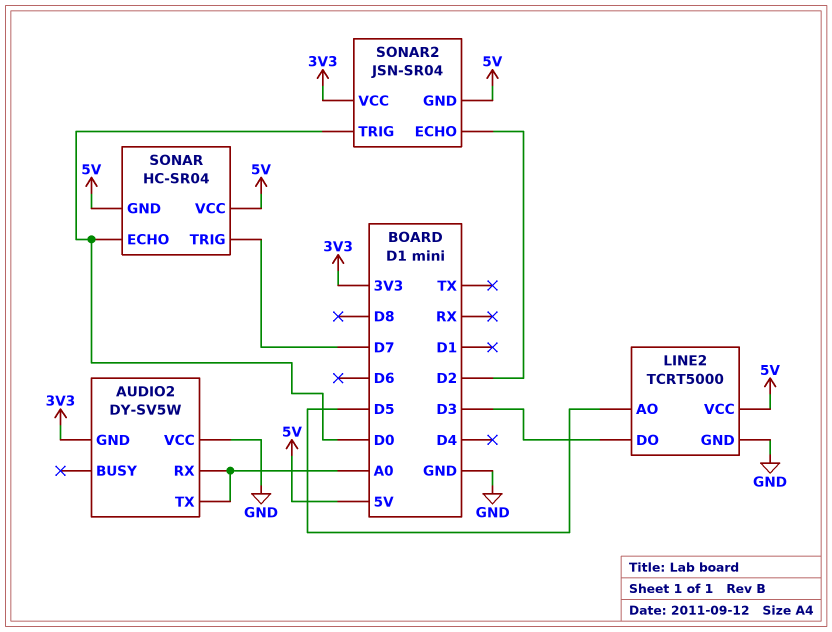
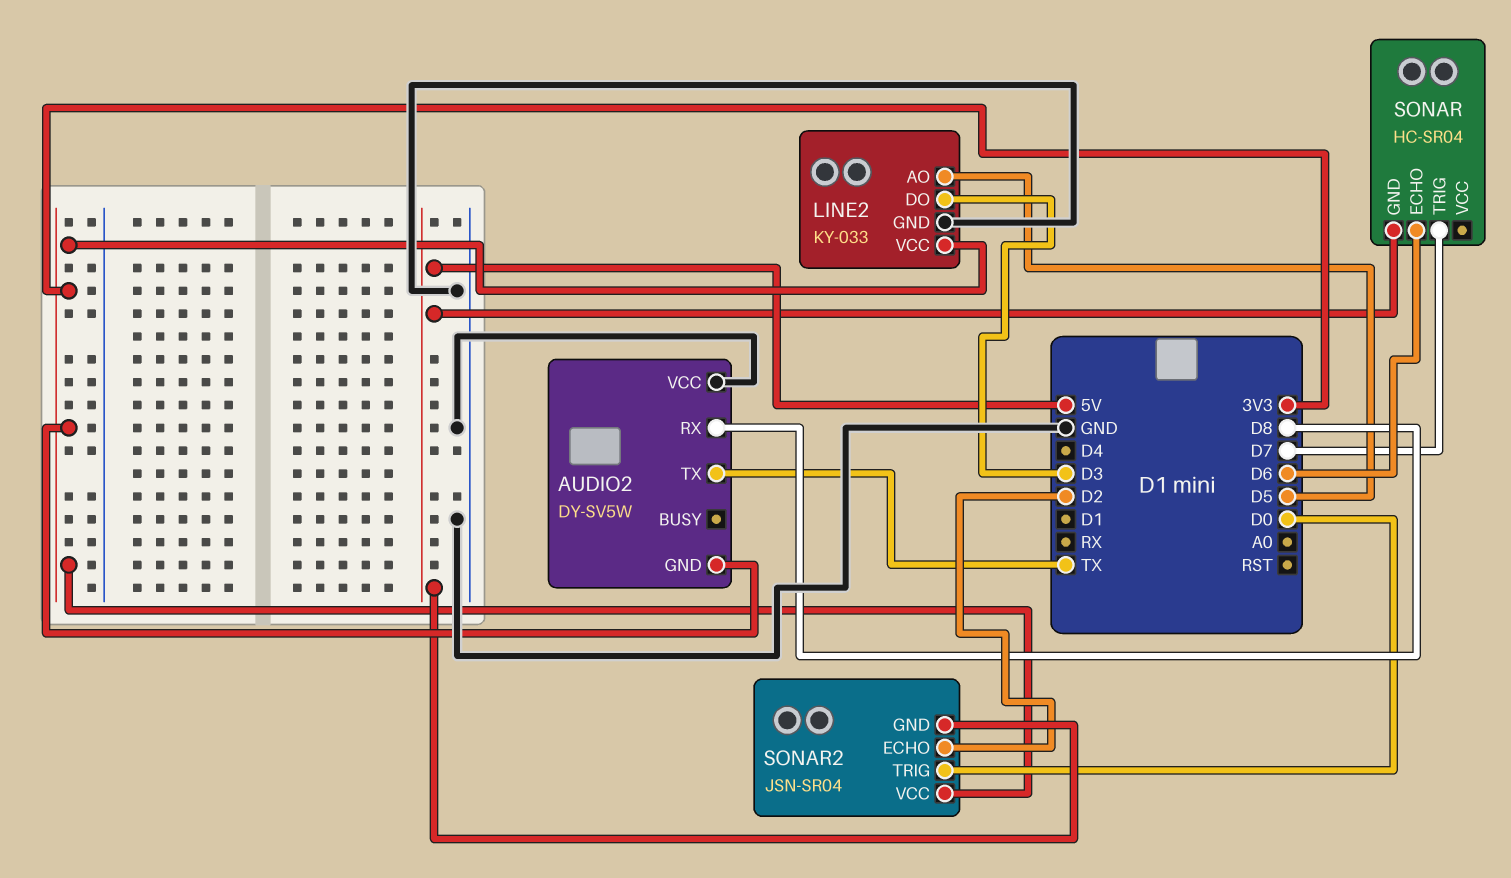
AUDIO2 pin RX: A0 -> D8
AUDIO2 pin TX: A0 -> TX
LINE2: TCRT5000 -> KY-033
LINE2 pin VCC: 5V -> 3V3
SONAR pin ECHO: D0 -> D6
SONAR pin VCC: 5V -> none

